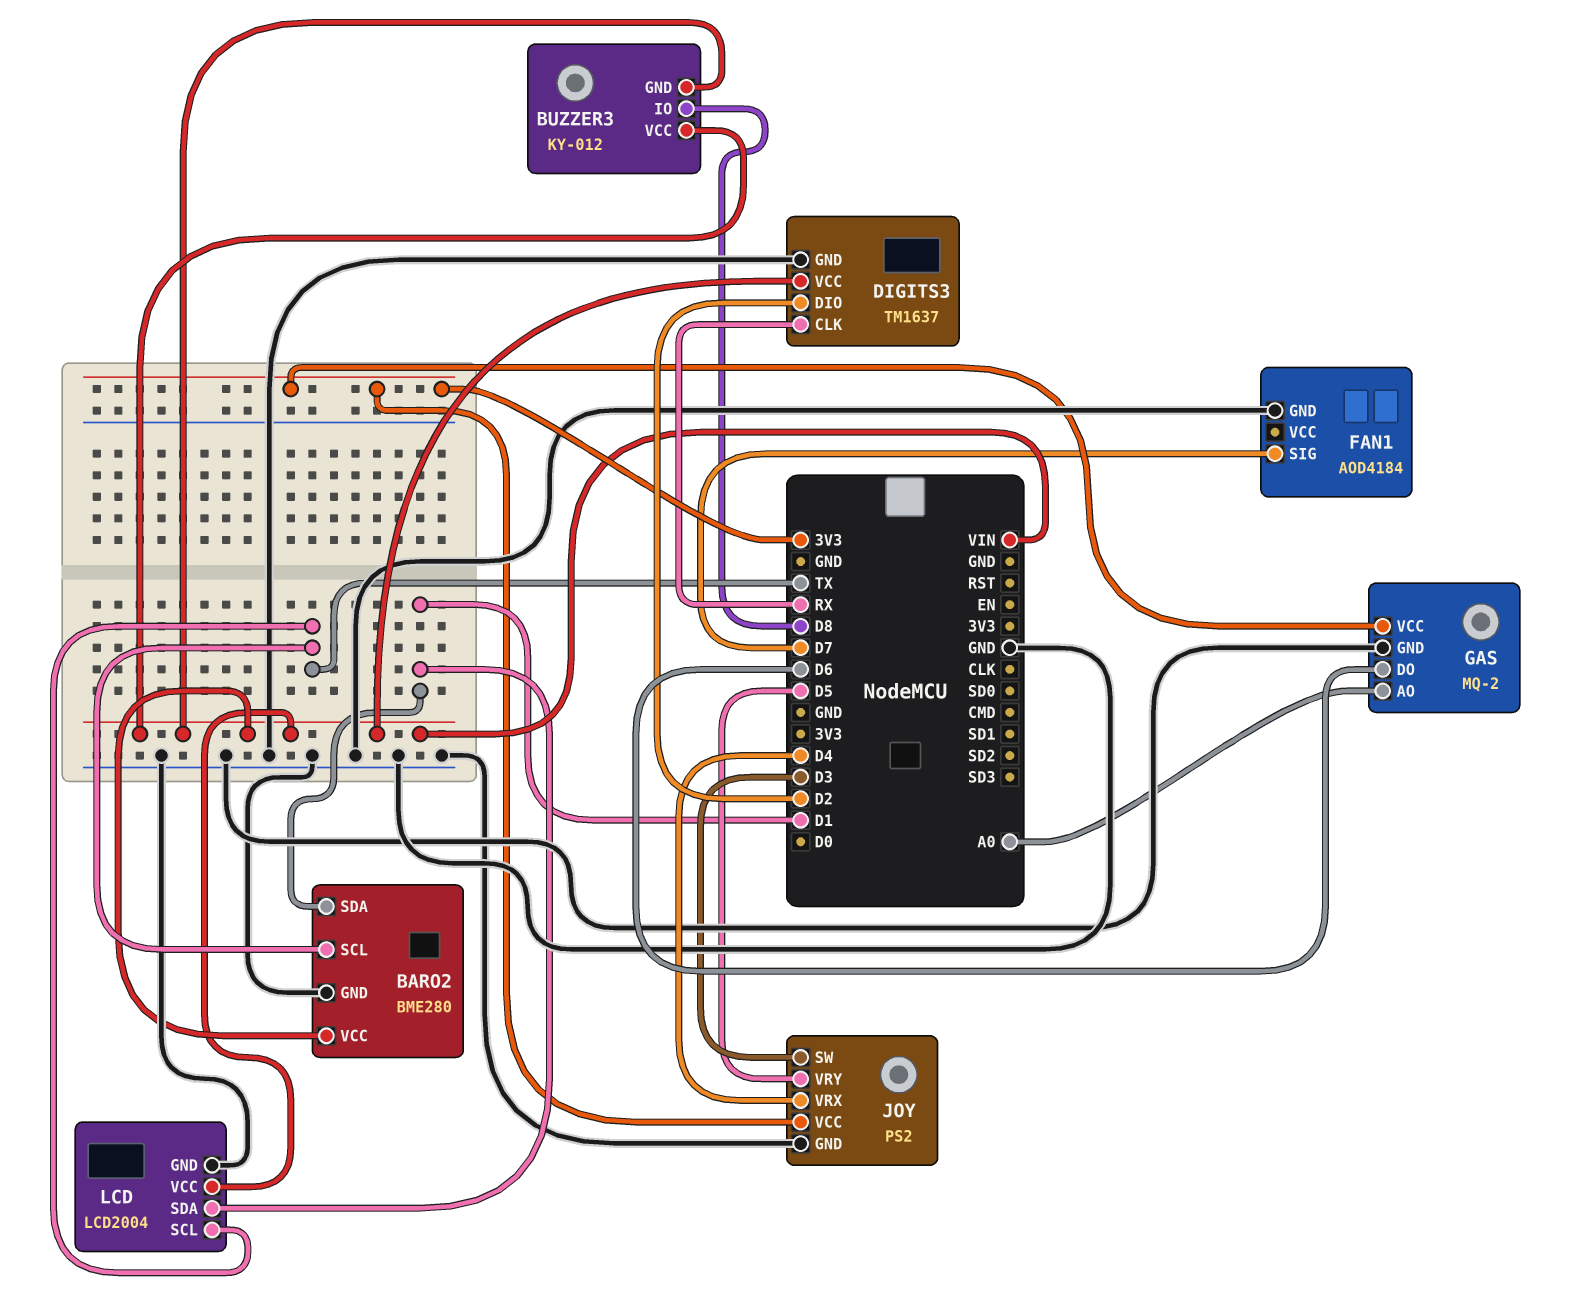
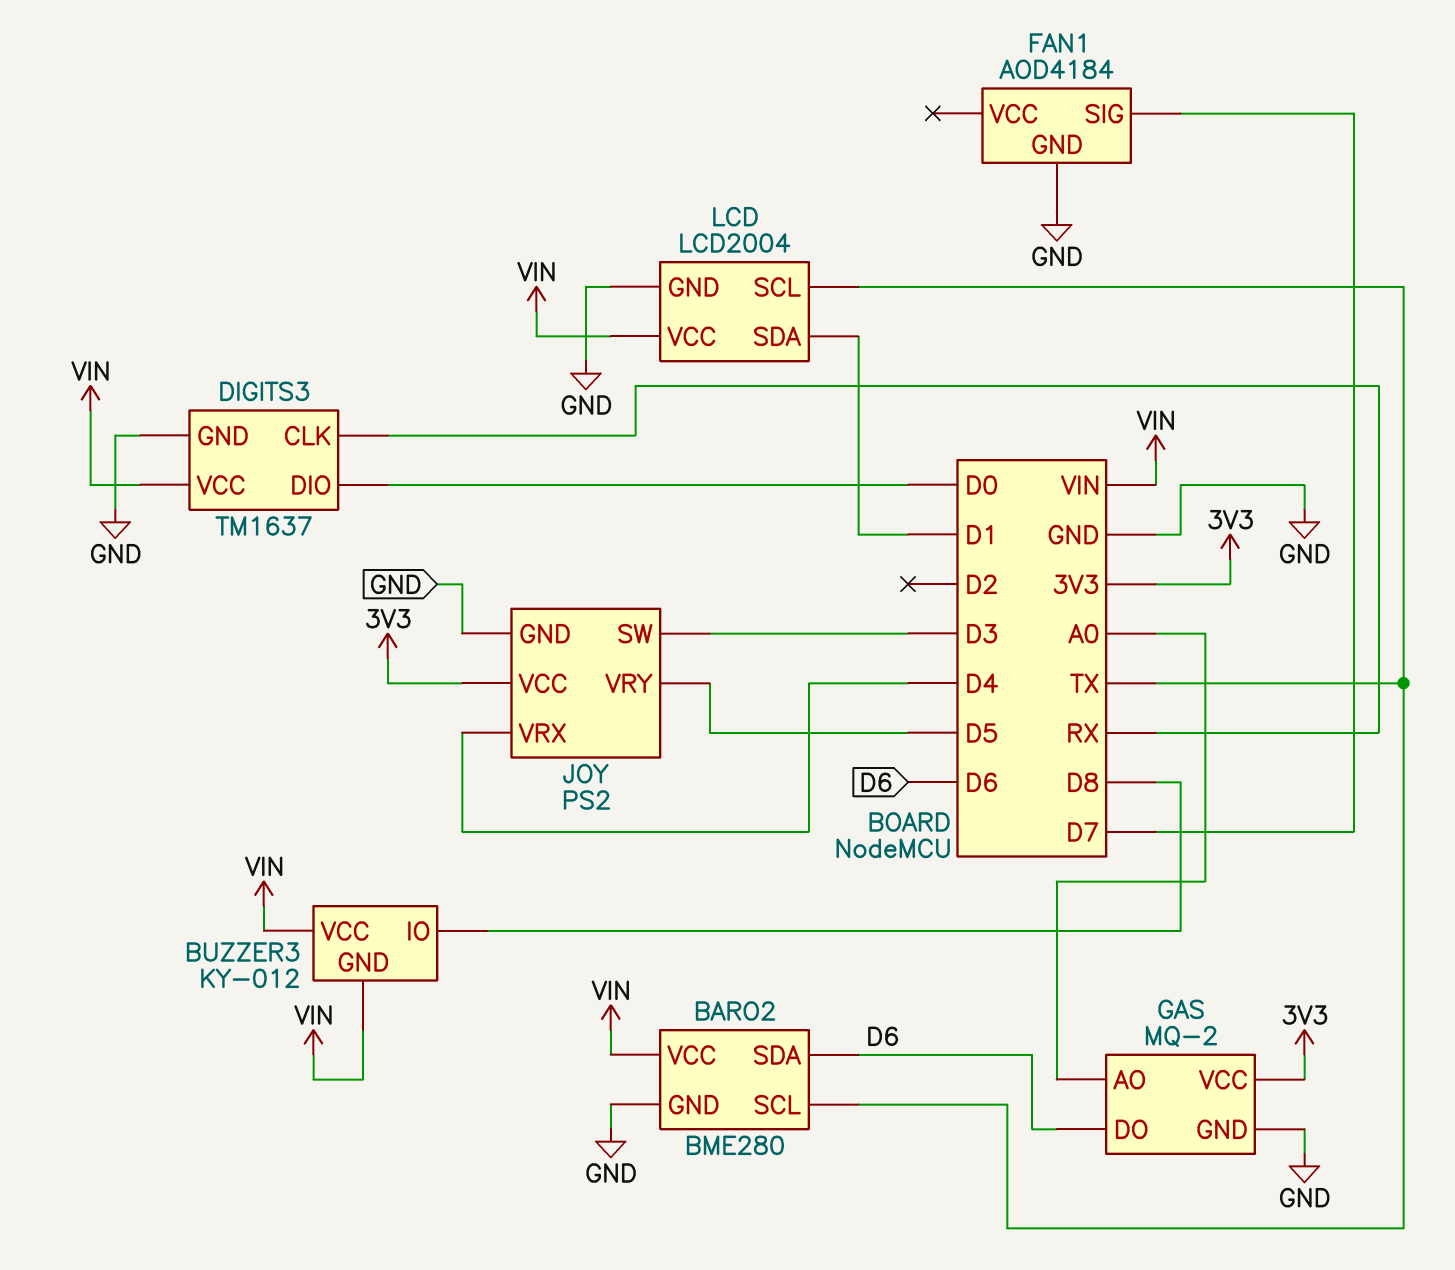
BARO2 pin SDA: D1 -> D6
DIGITS3 pin DIO: D2 -> D0

